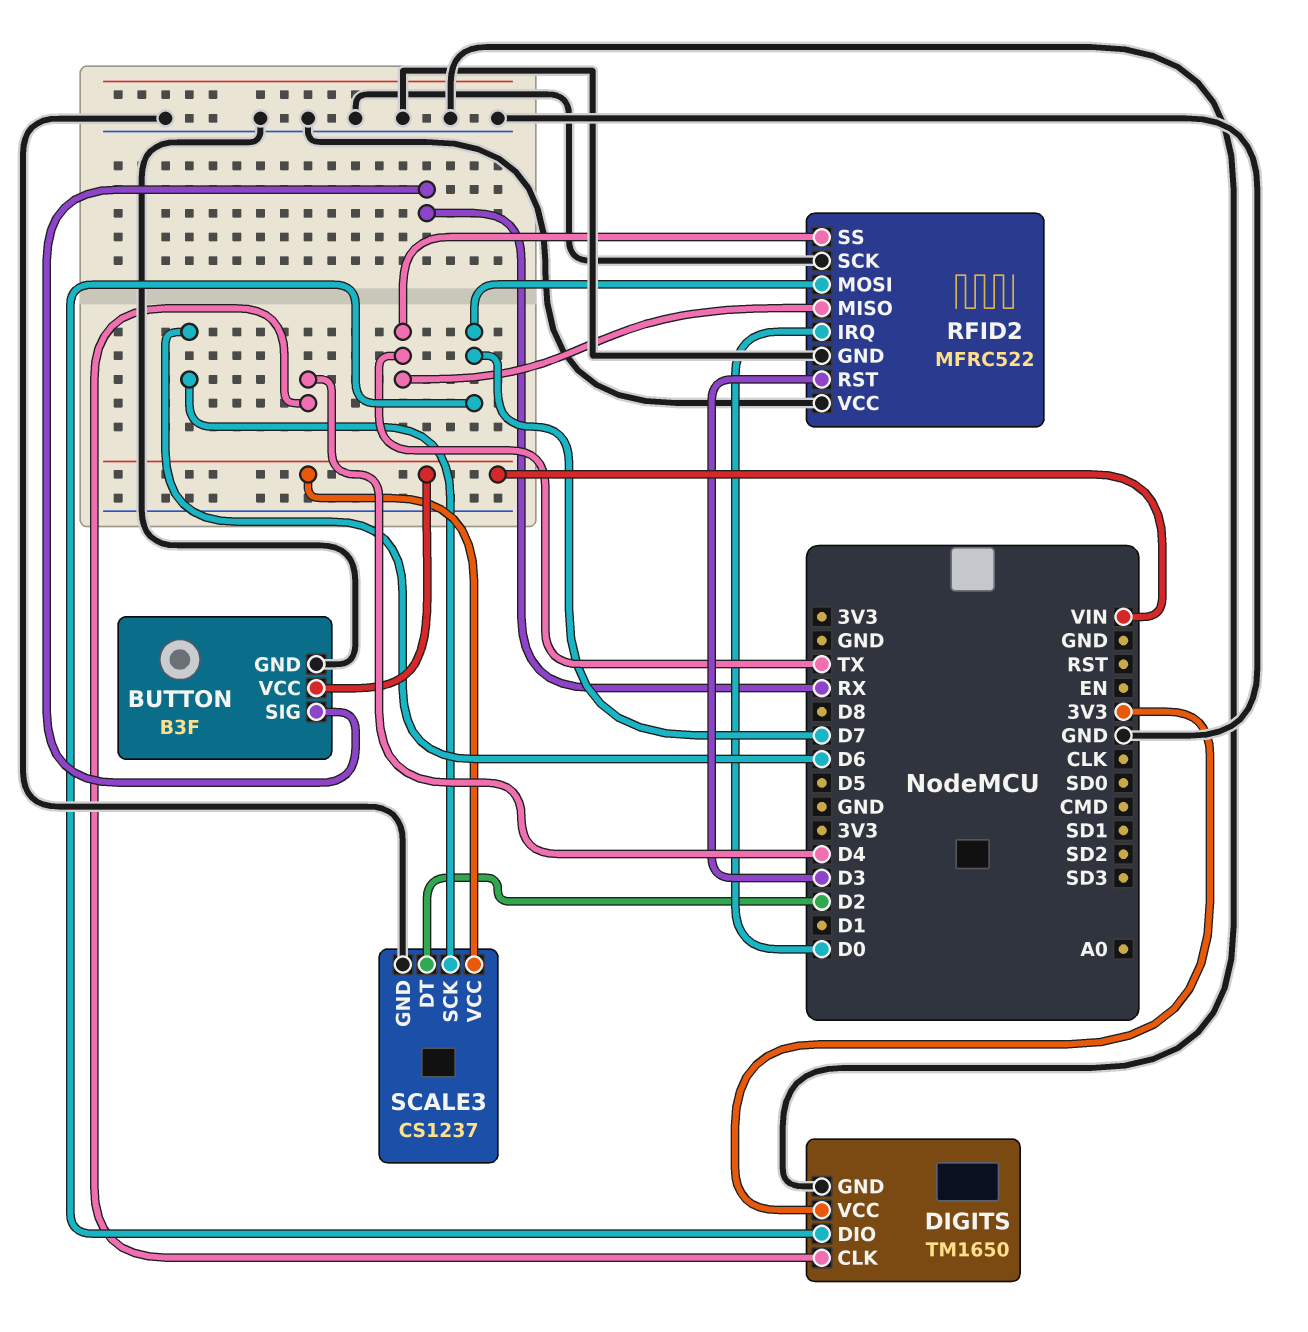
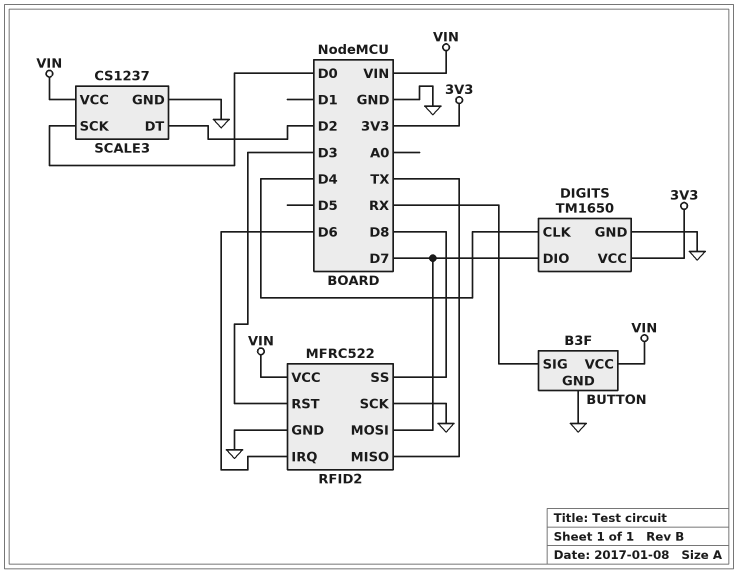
RFID2 pin IRQ: D0 -> D6
RFID2 pin SS: TX -> D8
RFID2 pin VCC: GND -> VIN
SCALE3 pin SCK: D6 -> D0

